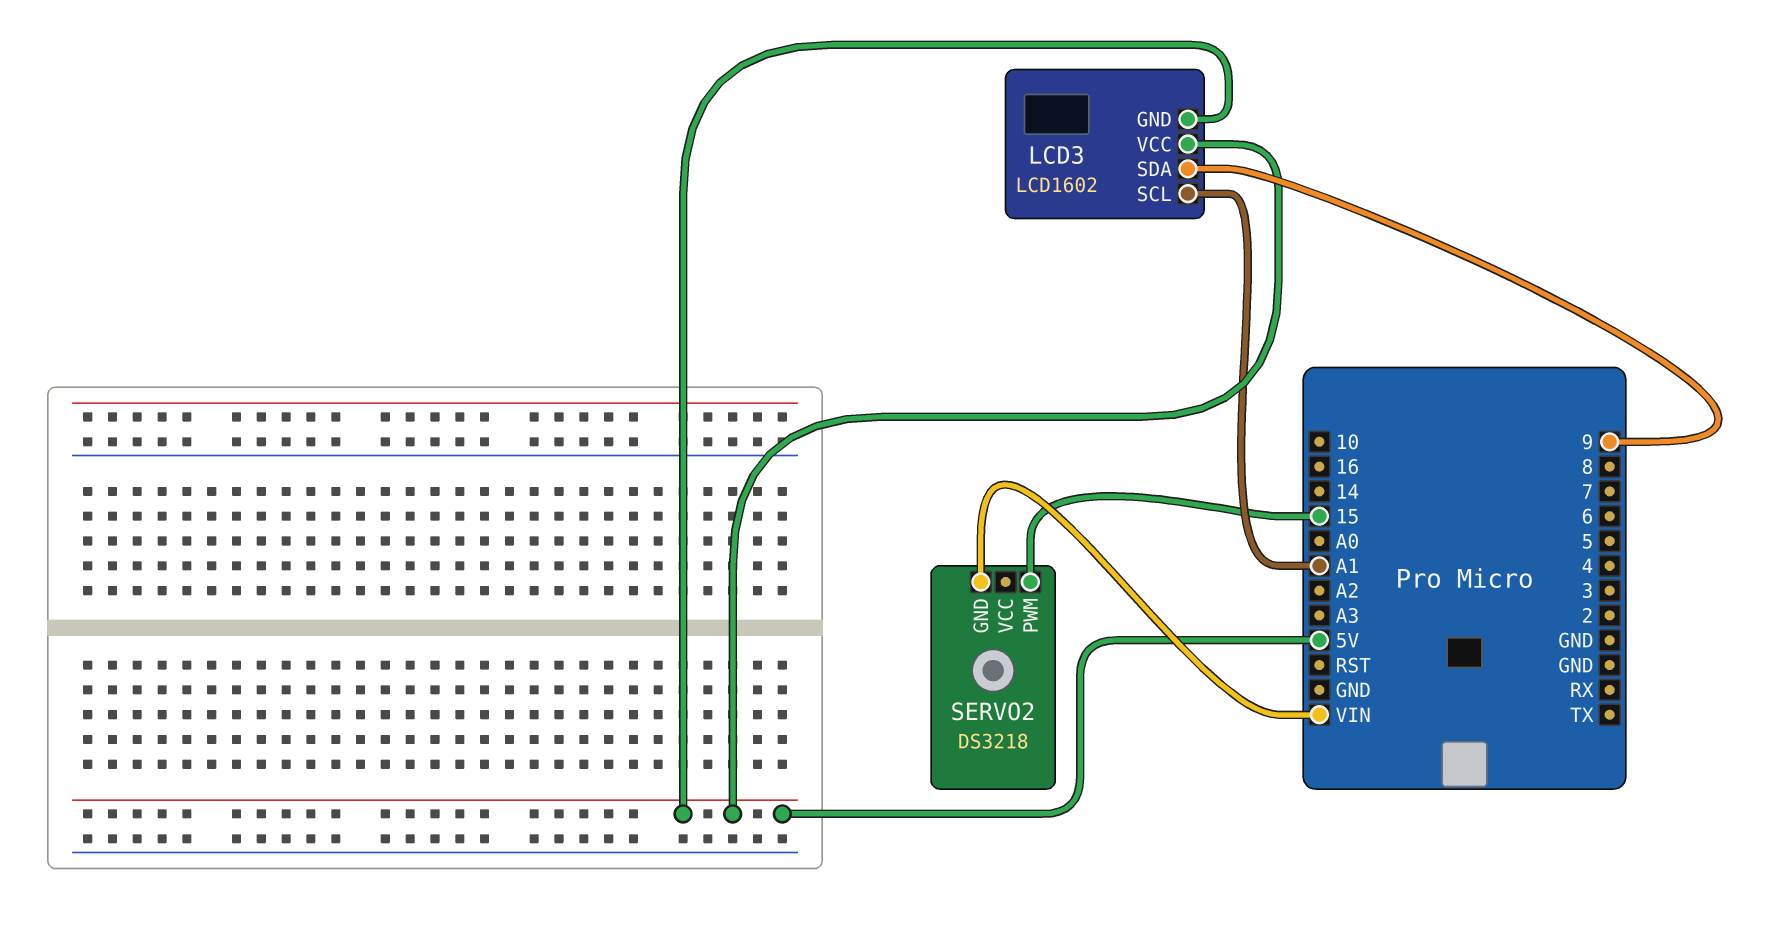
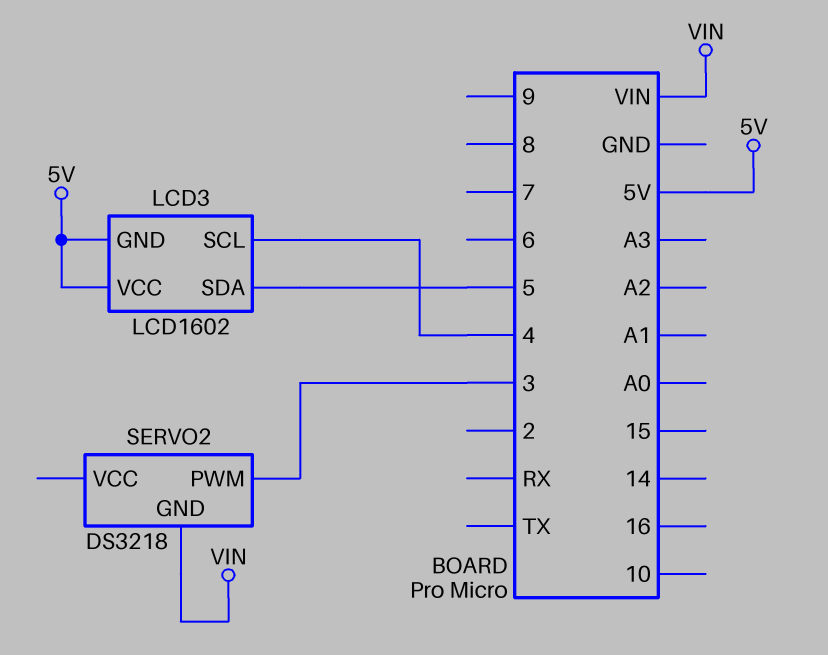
LCD3 pin SCL: A1 -> 4
LCD3 pin SDA: 9 -> 5
SERVO2 pin PWM: 15 -> 3

